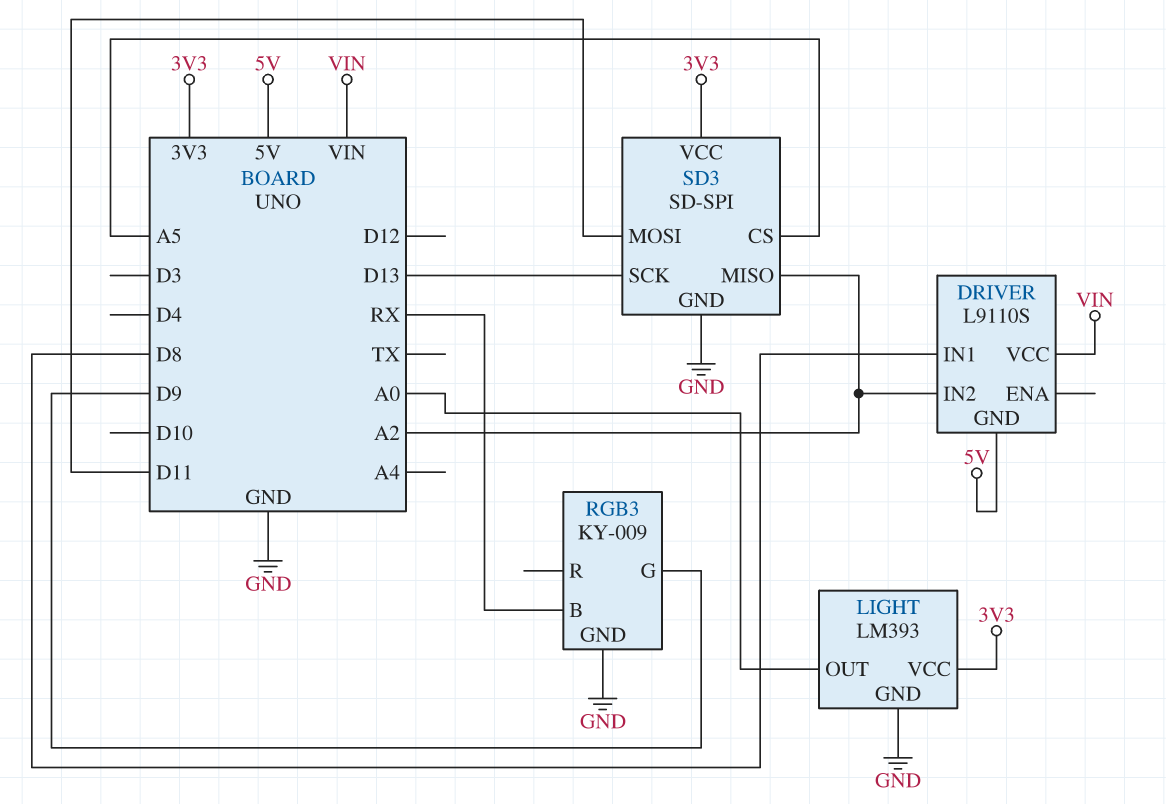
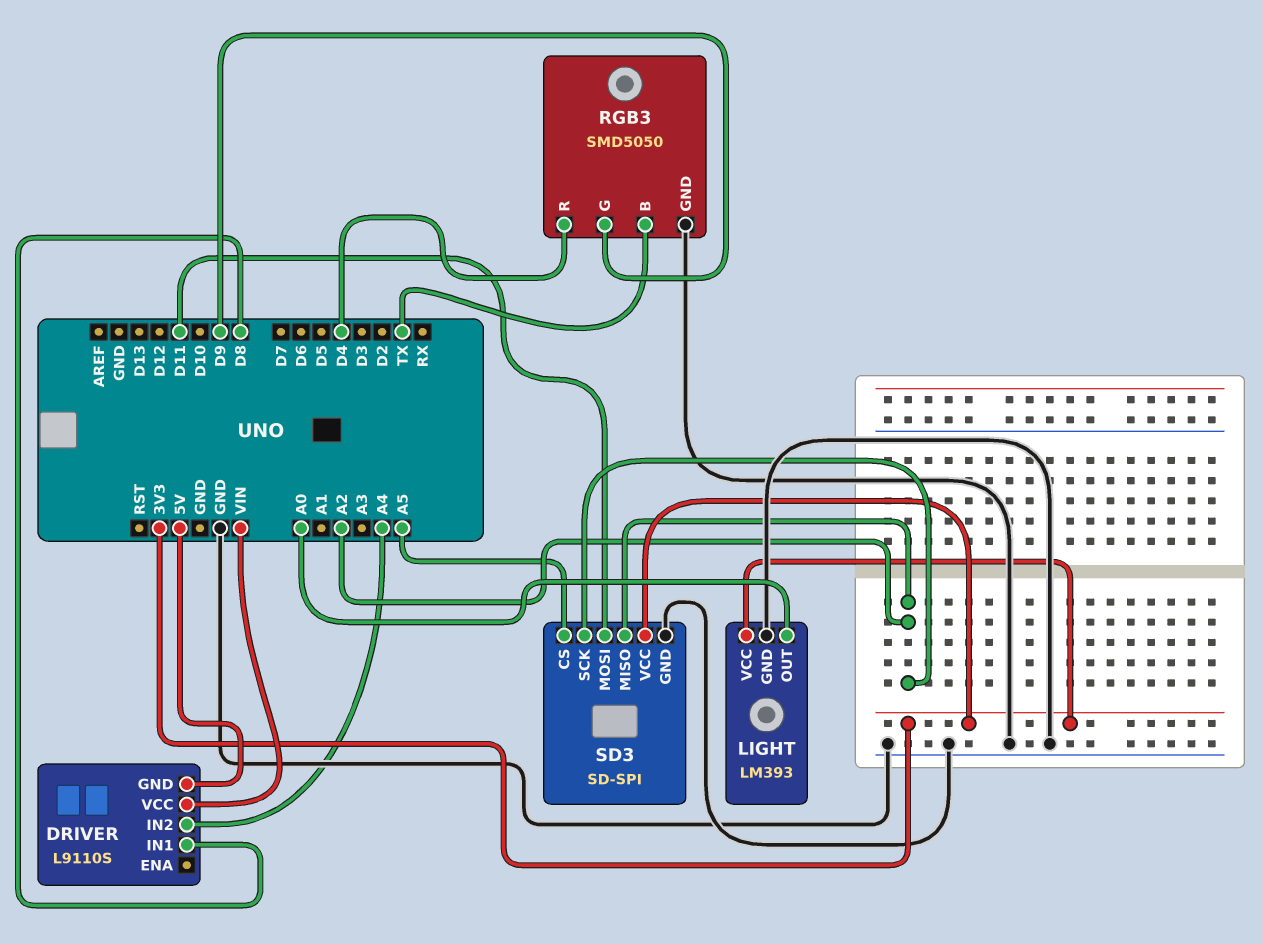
DRIVER pin IN2: A2 -> A4
RGB3: KY-009 -> SMD5050
RGB3 pin B: RX -> TX
RGB3 pin R: none -> D4
SD3 pin SCK: D13 -> A2

